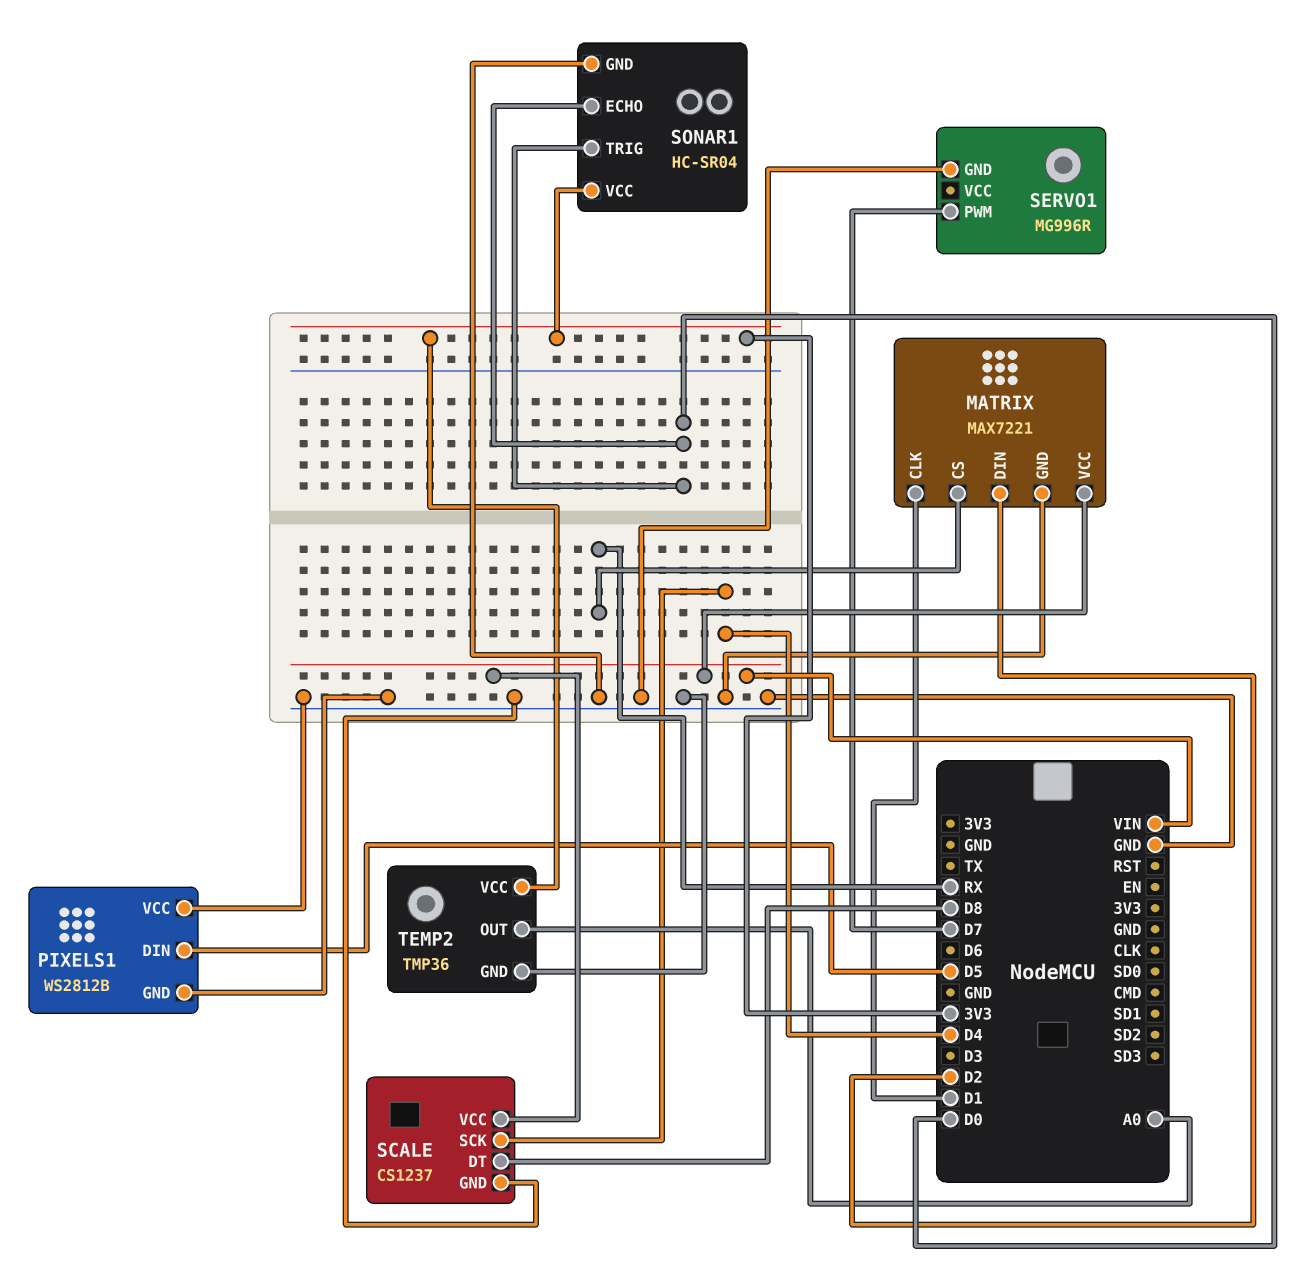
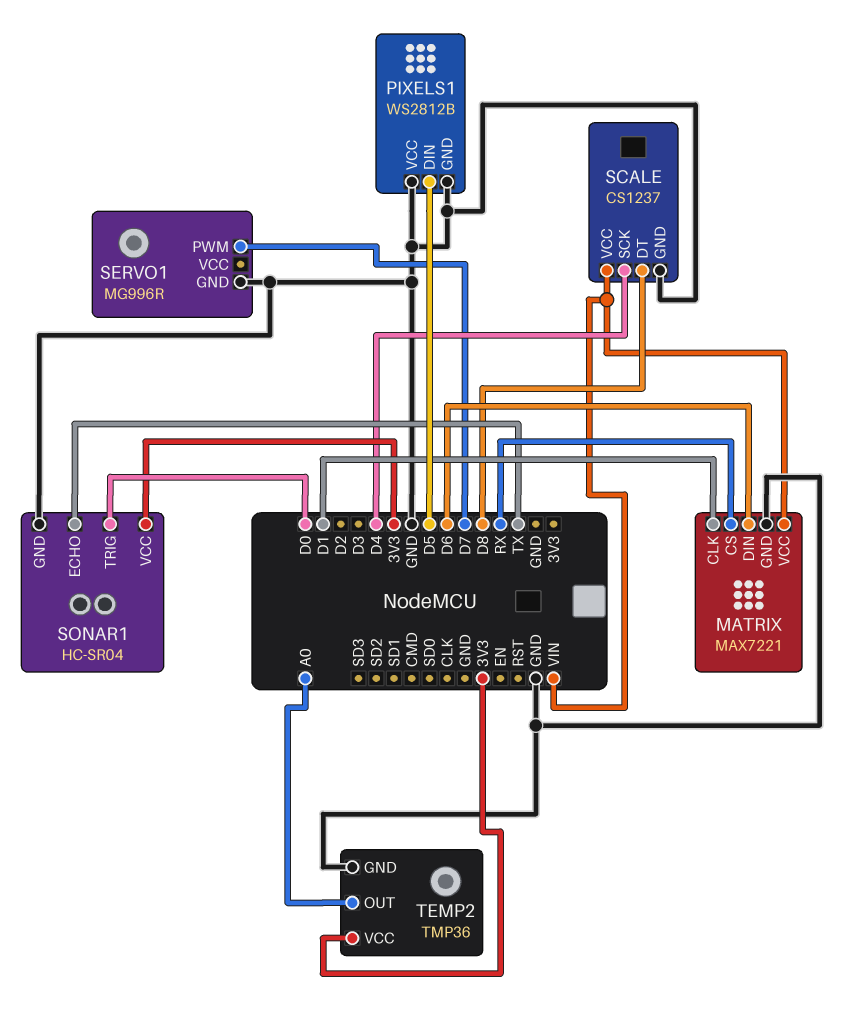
MATRIX pin DIN: D2 -> D6
SONAR1 pin ECHO: D0 -> TX

